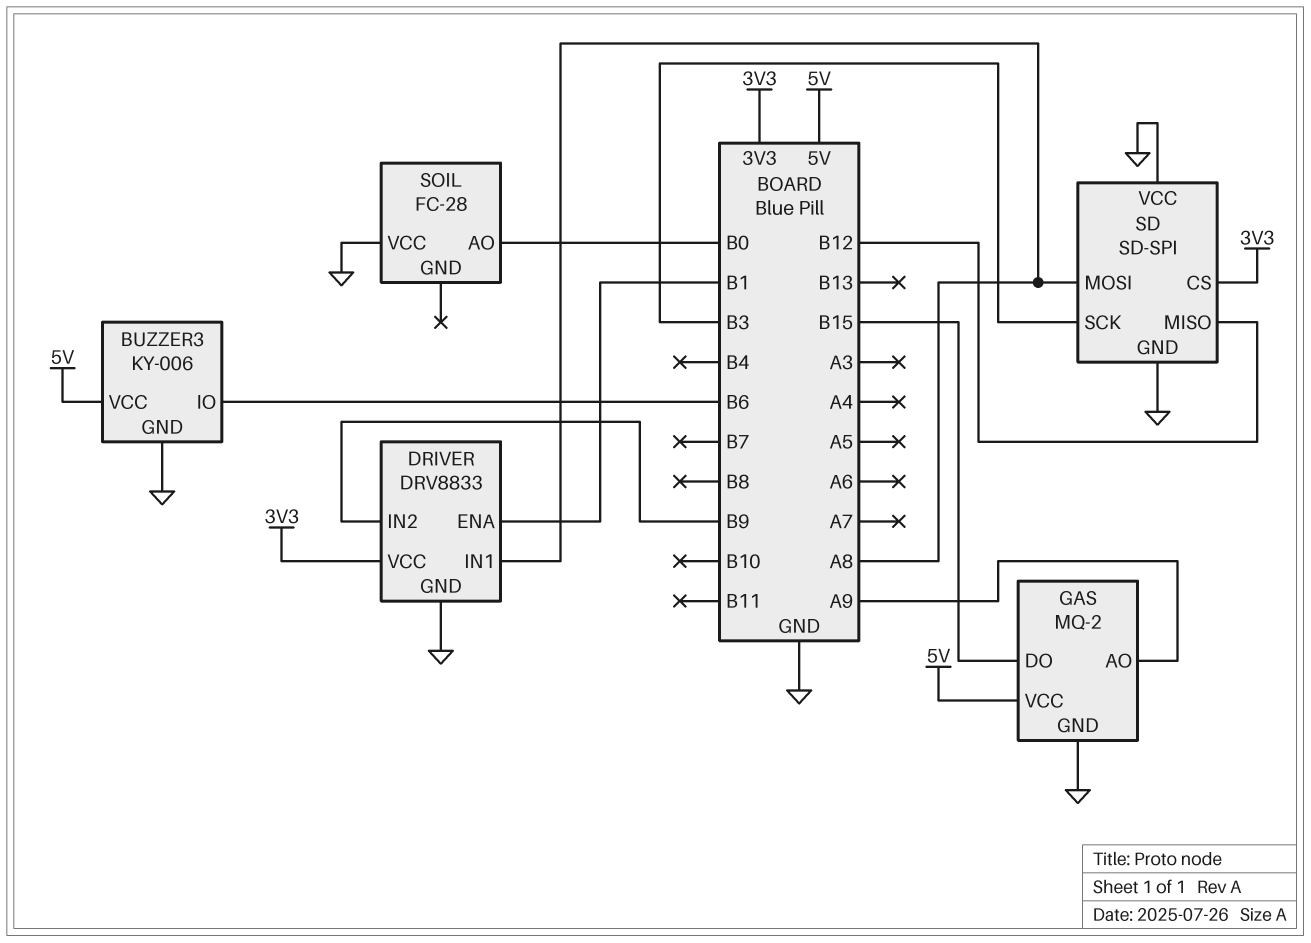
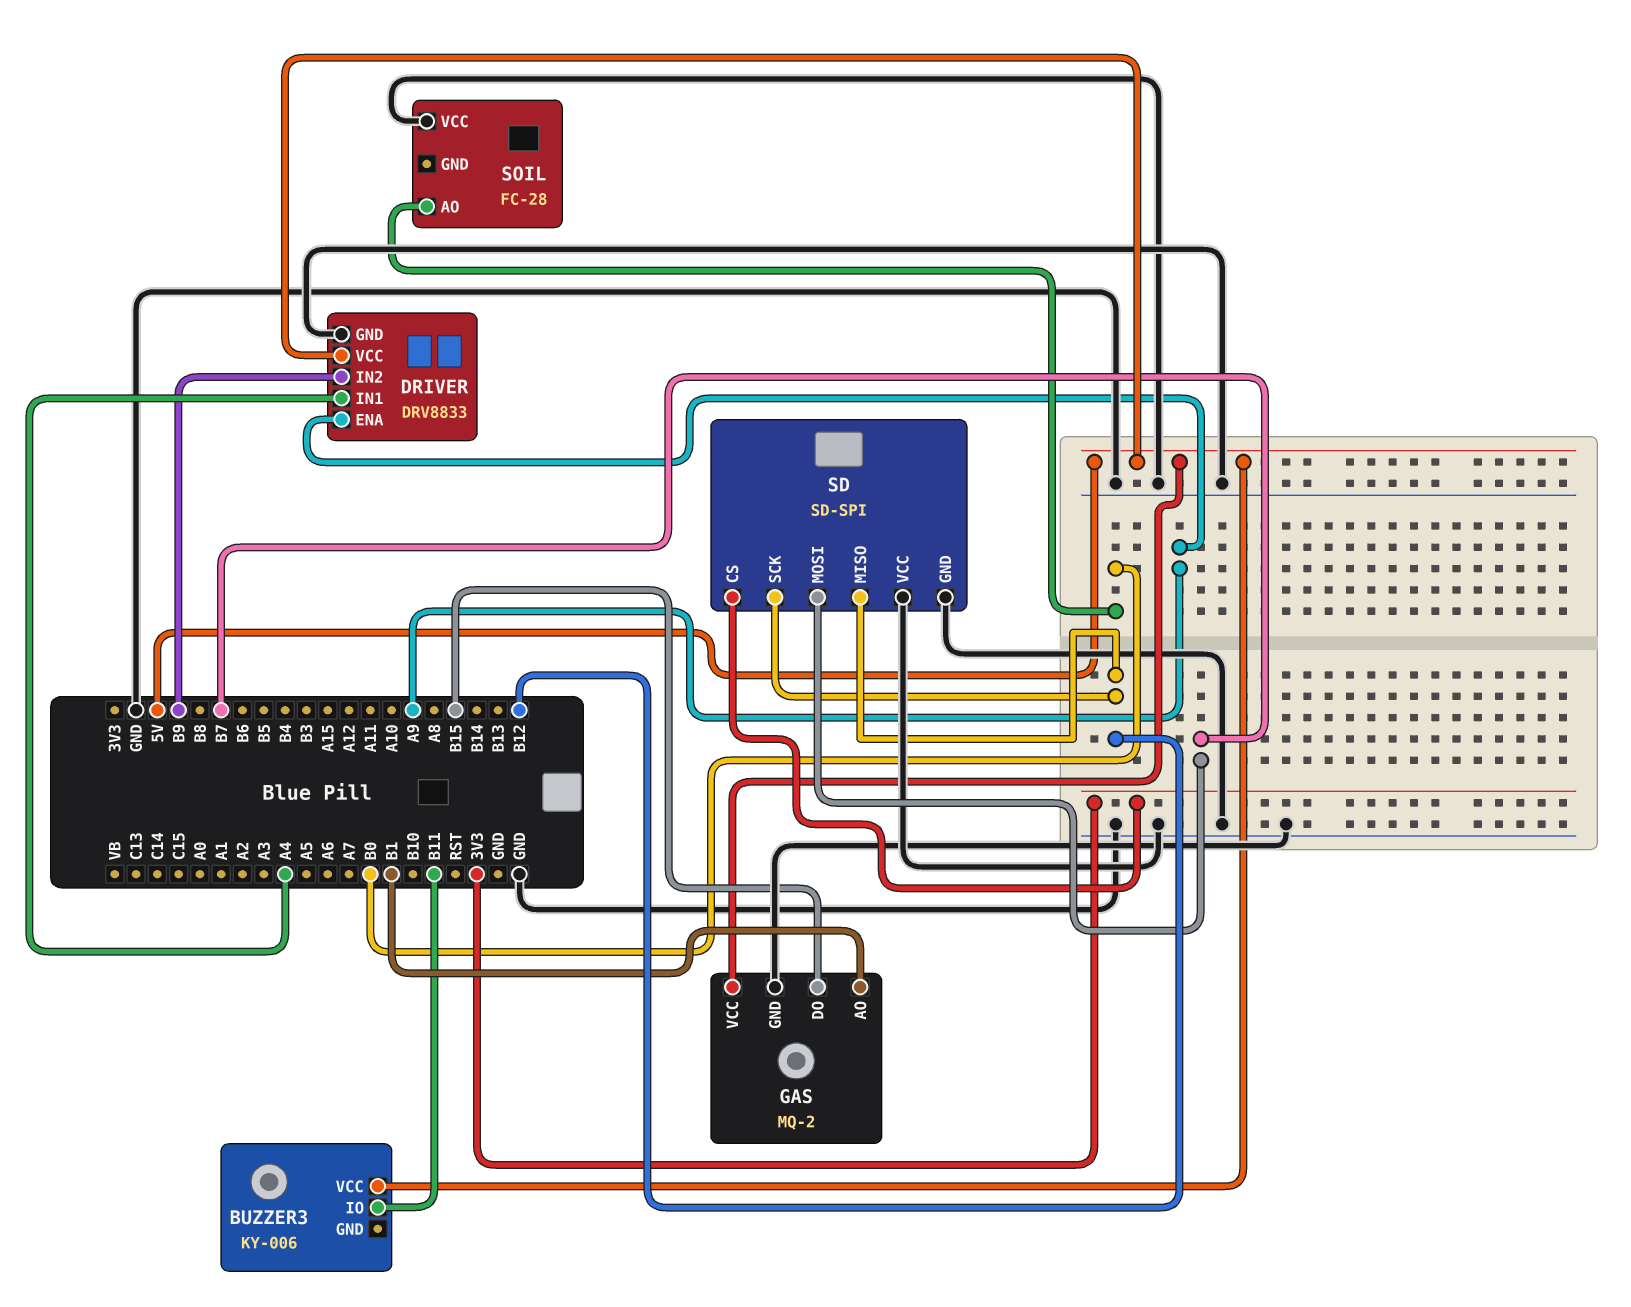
BUZZER3 pin GND: GND -> none
BUZZER3 pin IO: B6 -> B11
DRIVER pin ENA: B1 -> A9
DRIVER pin IN1: A8 -> A4
DRIVER pin VCC: 3V3 -> 5V
GAS pin AO: A9 -> B1
SD pin MOSI: A8 -> B7
SD pin SCK: B3 -> B12

